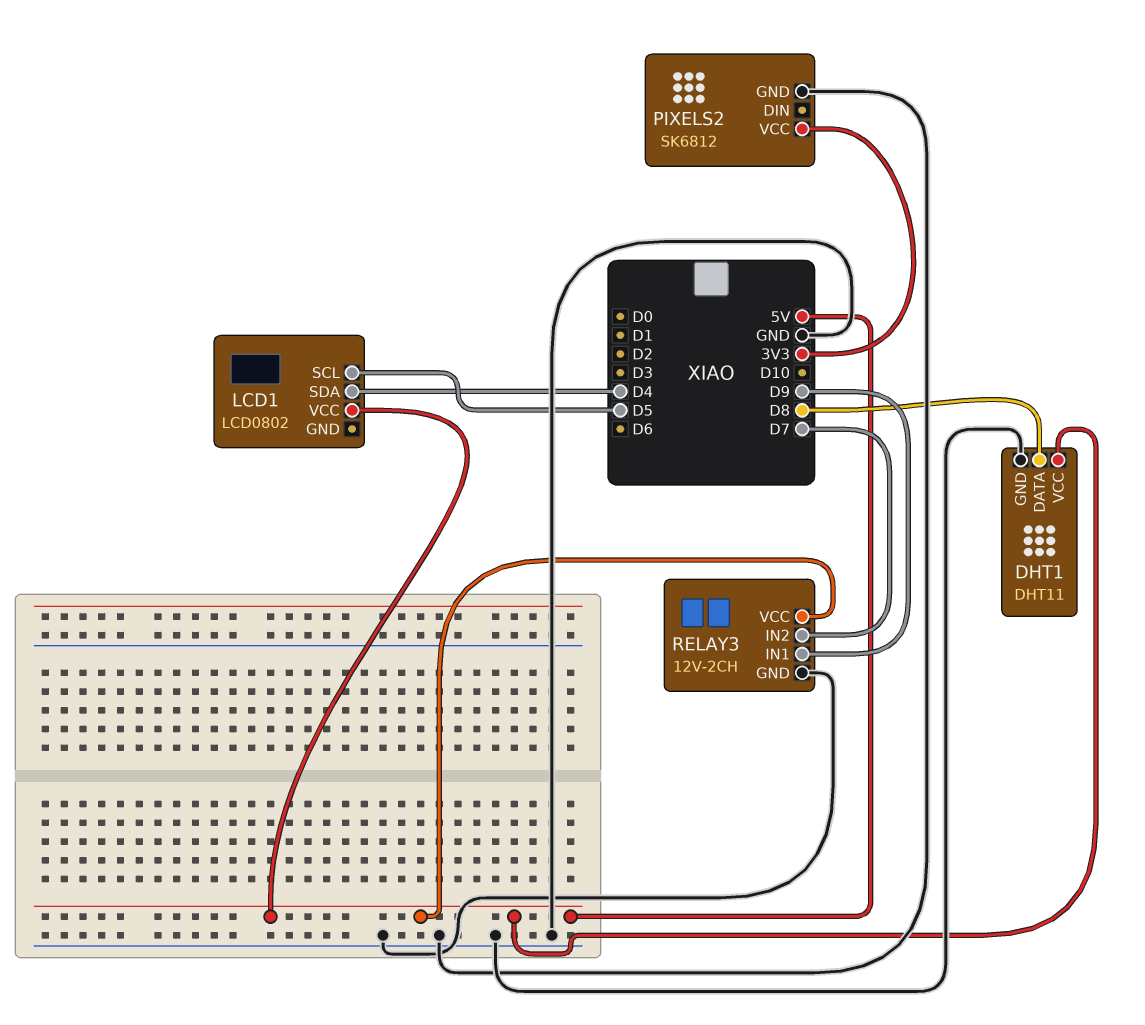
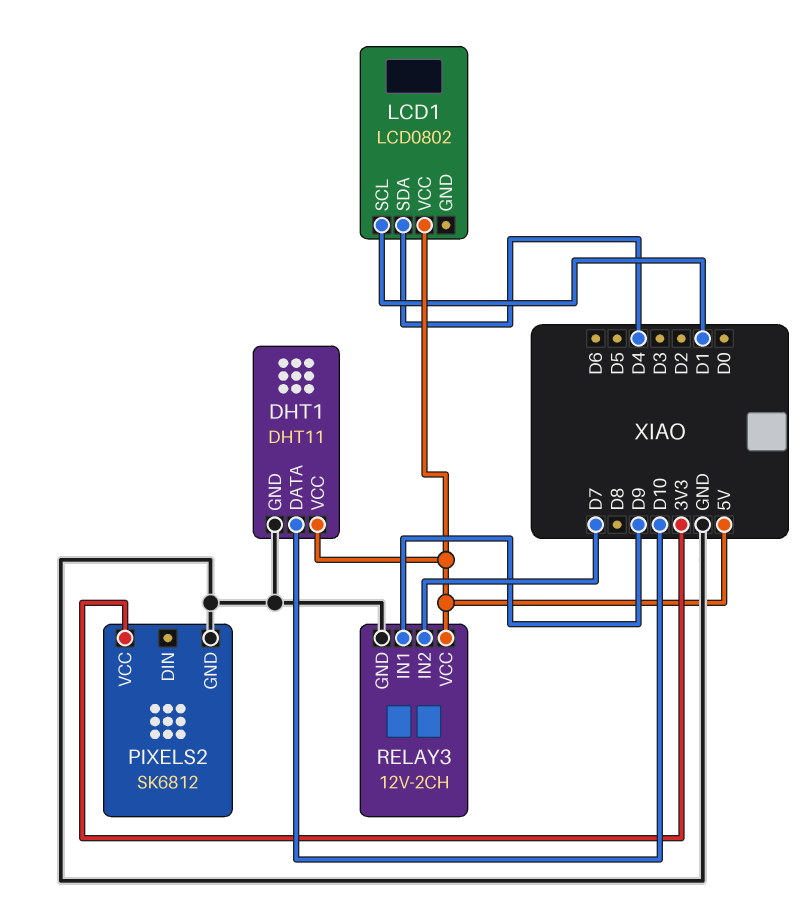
DHT1 pin DATA: D8 -> D10
LCD1 pin SCL: D5 -> D1

